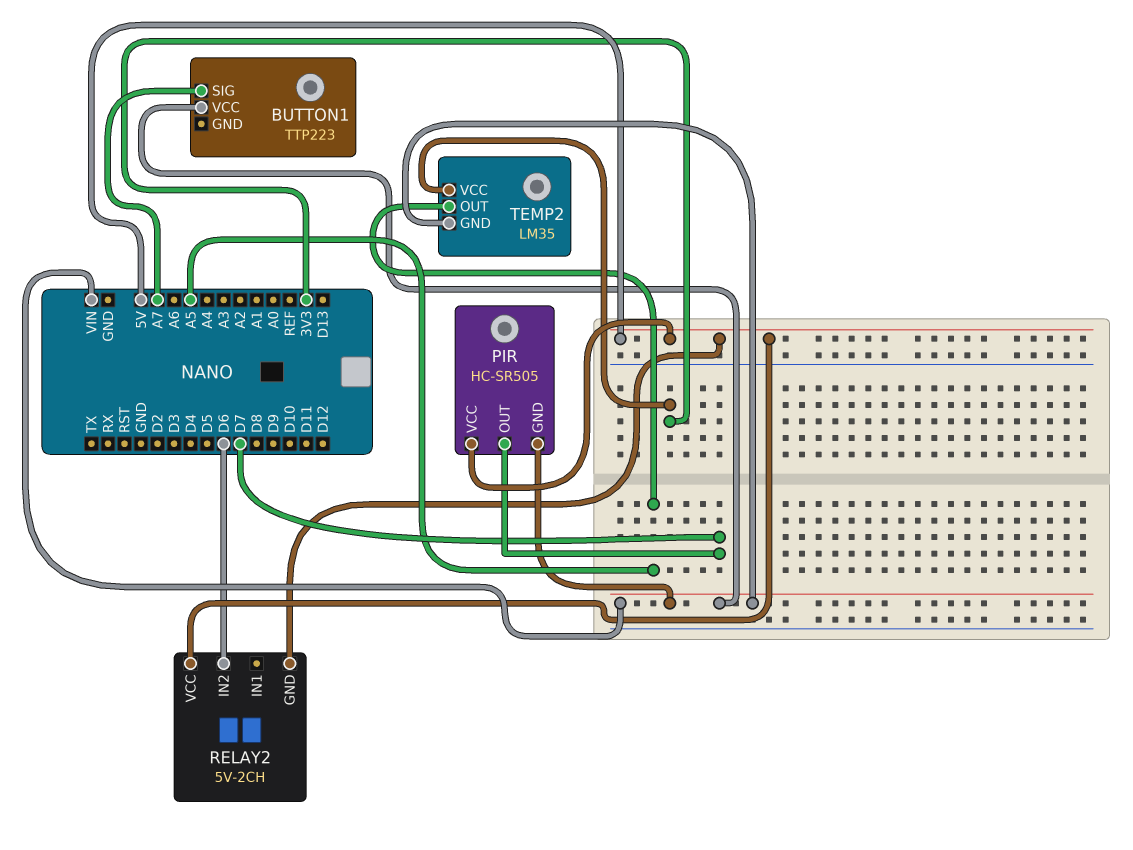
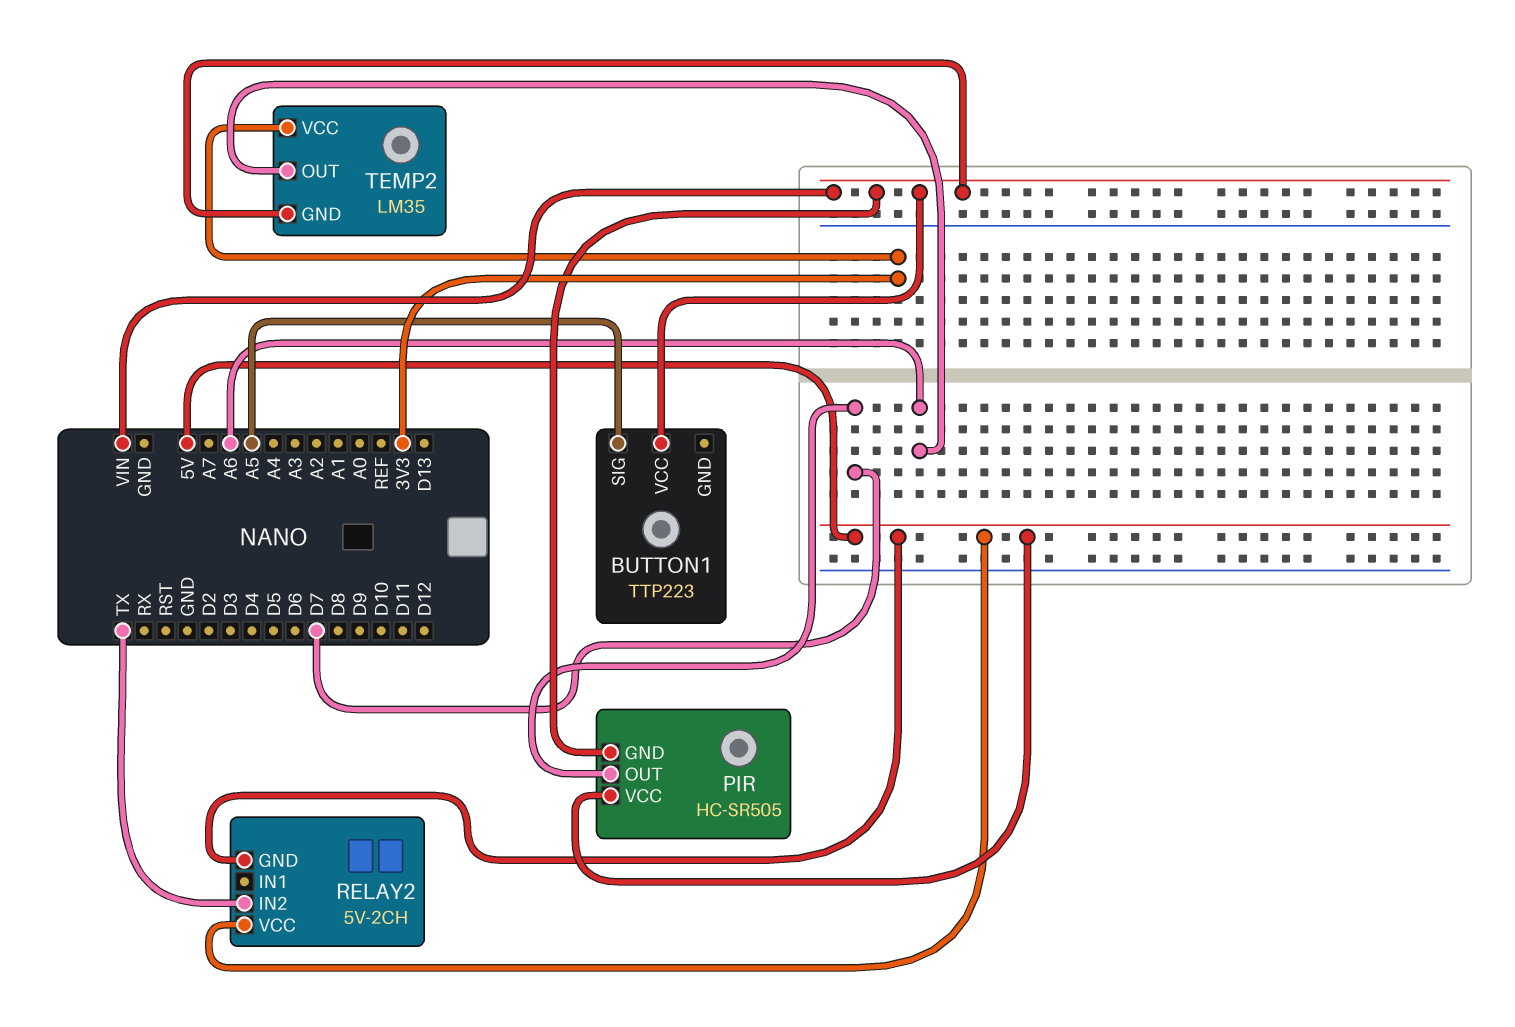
BUTTON1 pin SIG: A7 -> A5
RELAY2 pin IN2: D6 -> TX
TEMP2 pin OUT: A5 -> A6

